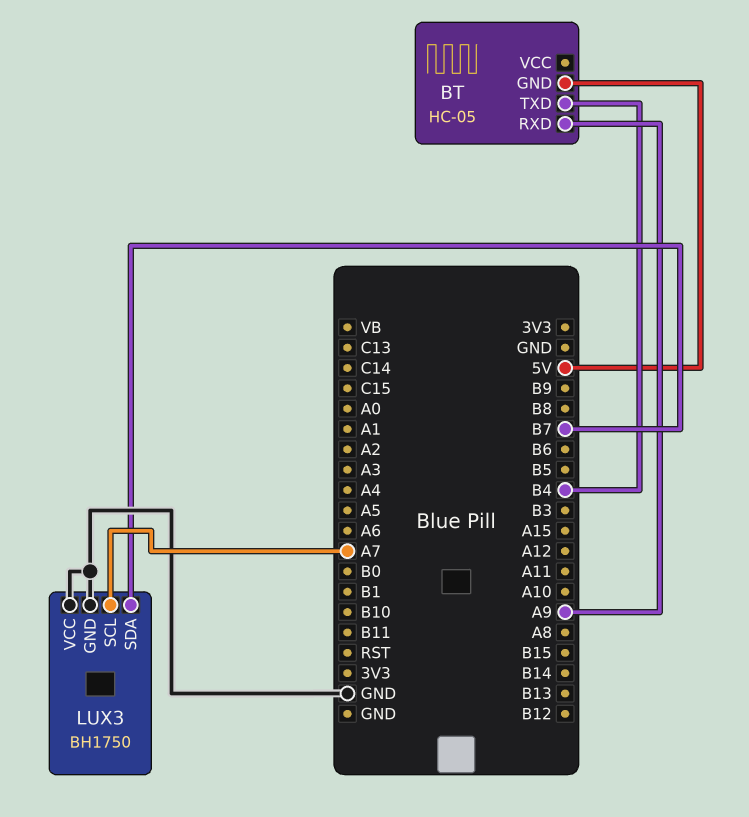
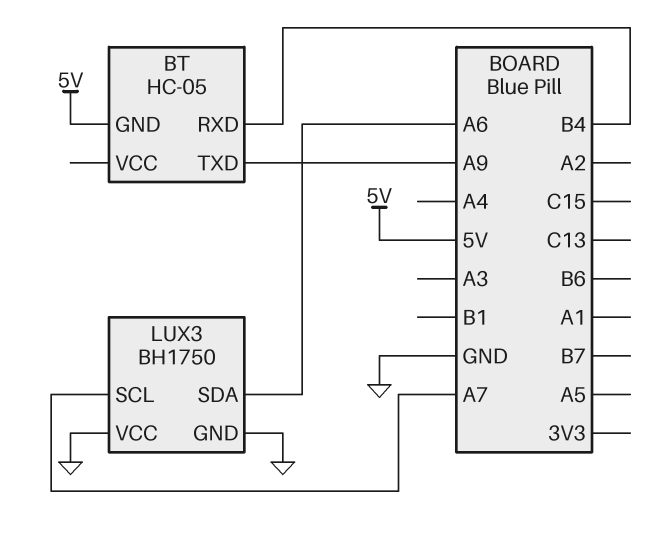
BT pin RXD: A9 -> B4
BT pin TXD: B4 -> A9
LUX3 pin SDA: B7 -> A6

